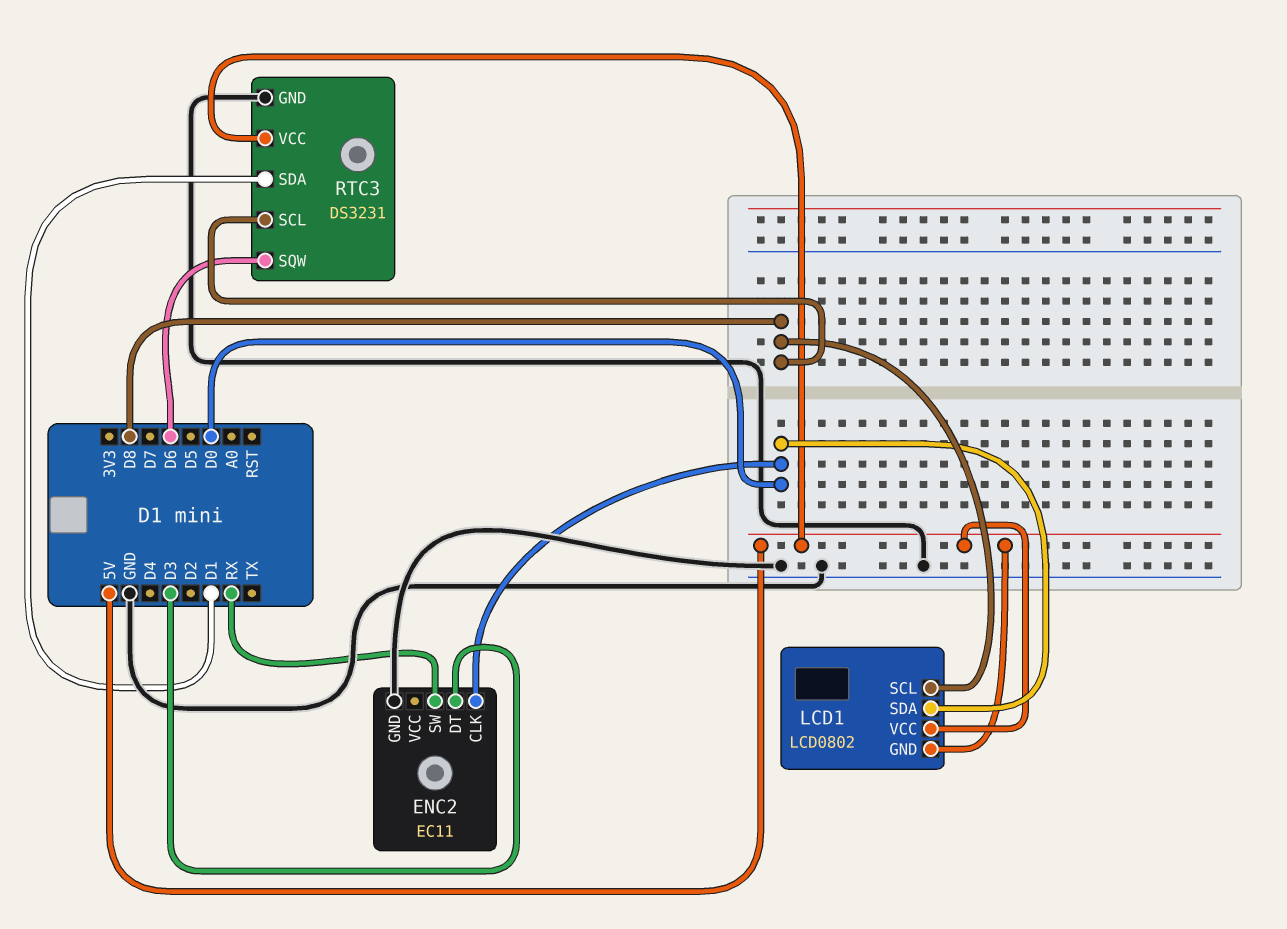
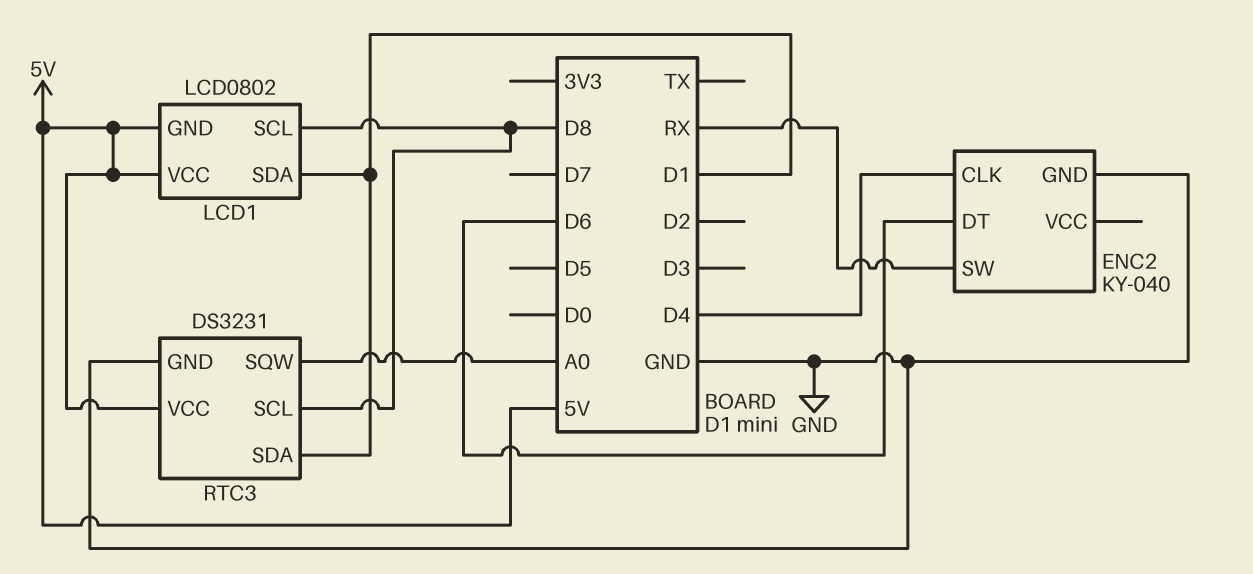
ENC2: EC11 -> KY-040
ENC2 pin CLK: D0 -> D4
ENC2 pin DT: D3 -> D6
LCD1 pin SDA: D0 -> D1
RTC3 pin SQW: D6 -> A0

